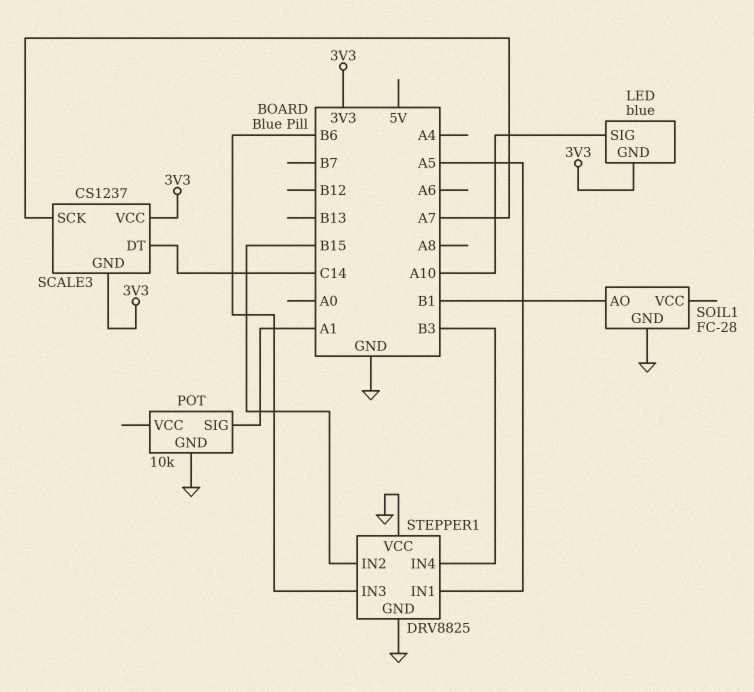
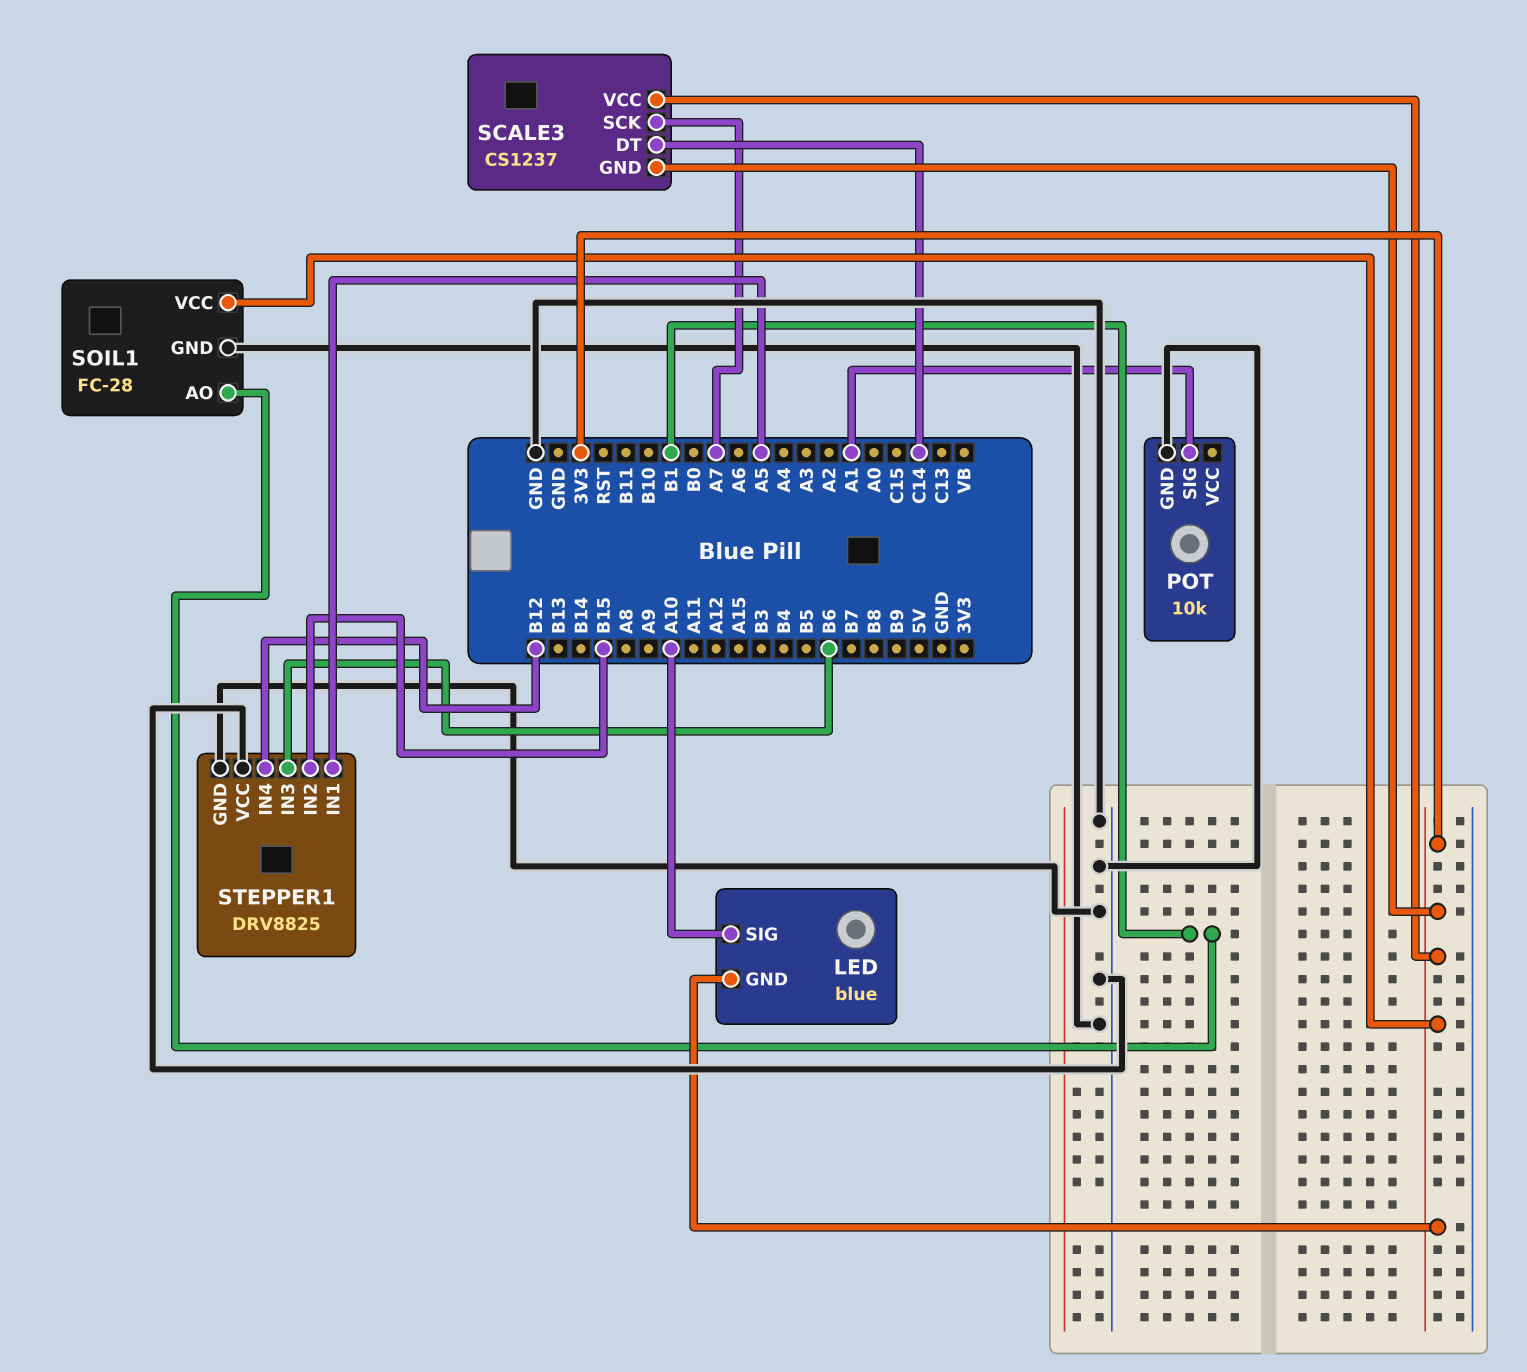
SOIL1 pin VCC: none -> 3V3
STEPPER1 pin IN4: B3 -> B12

